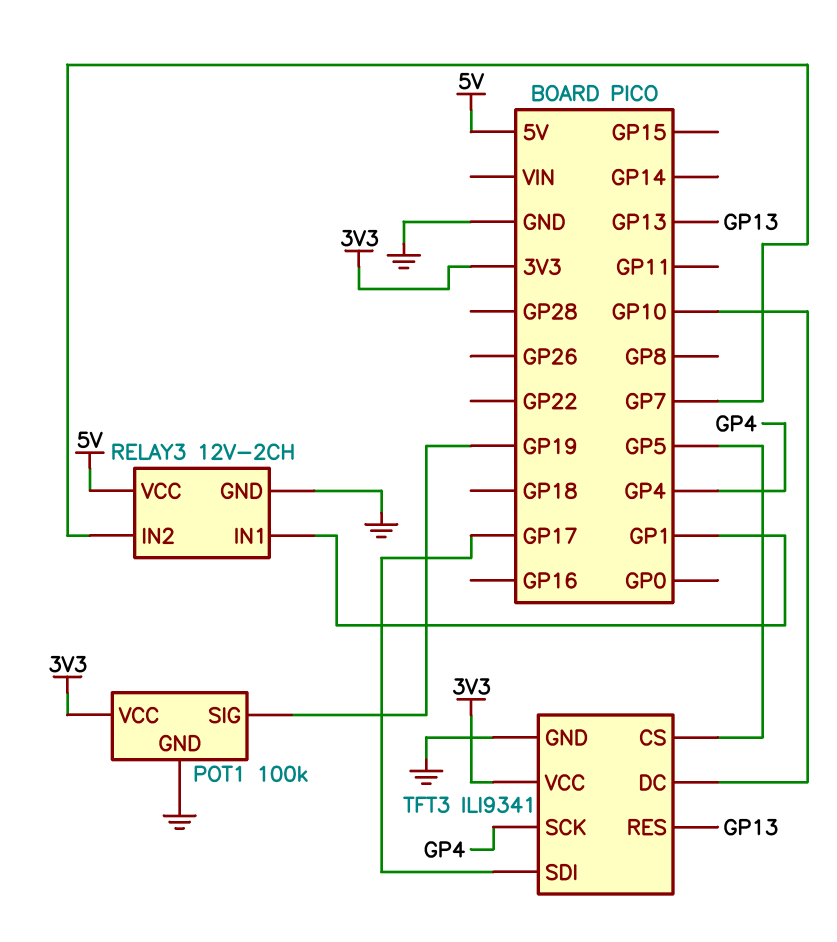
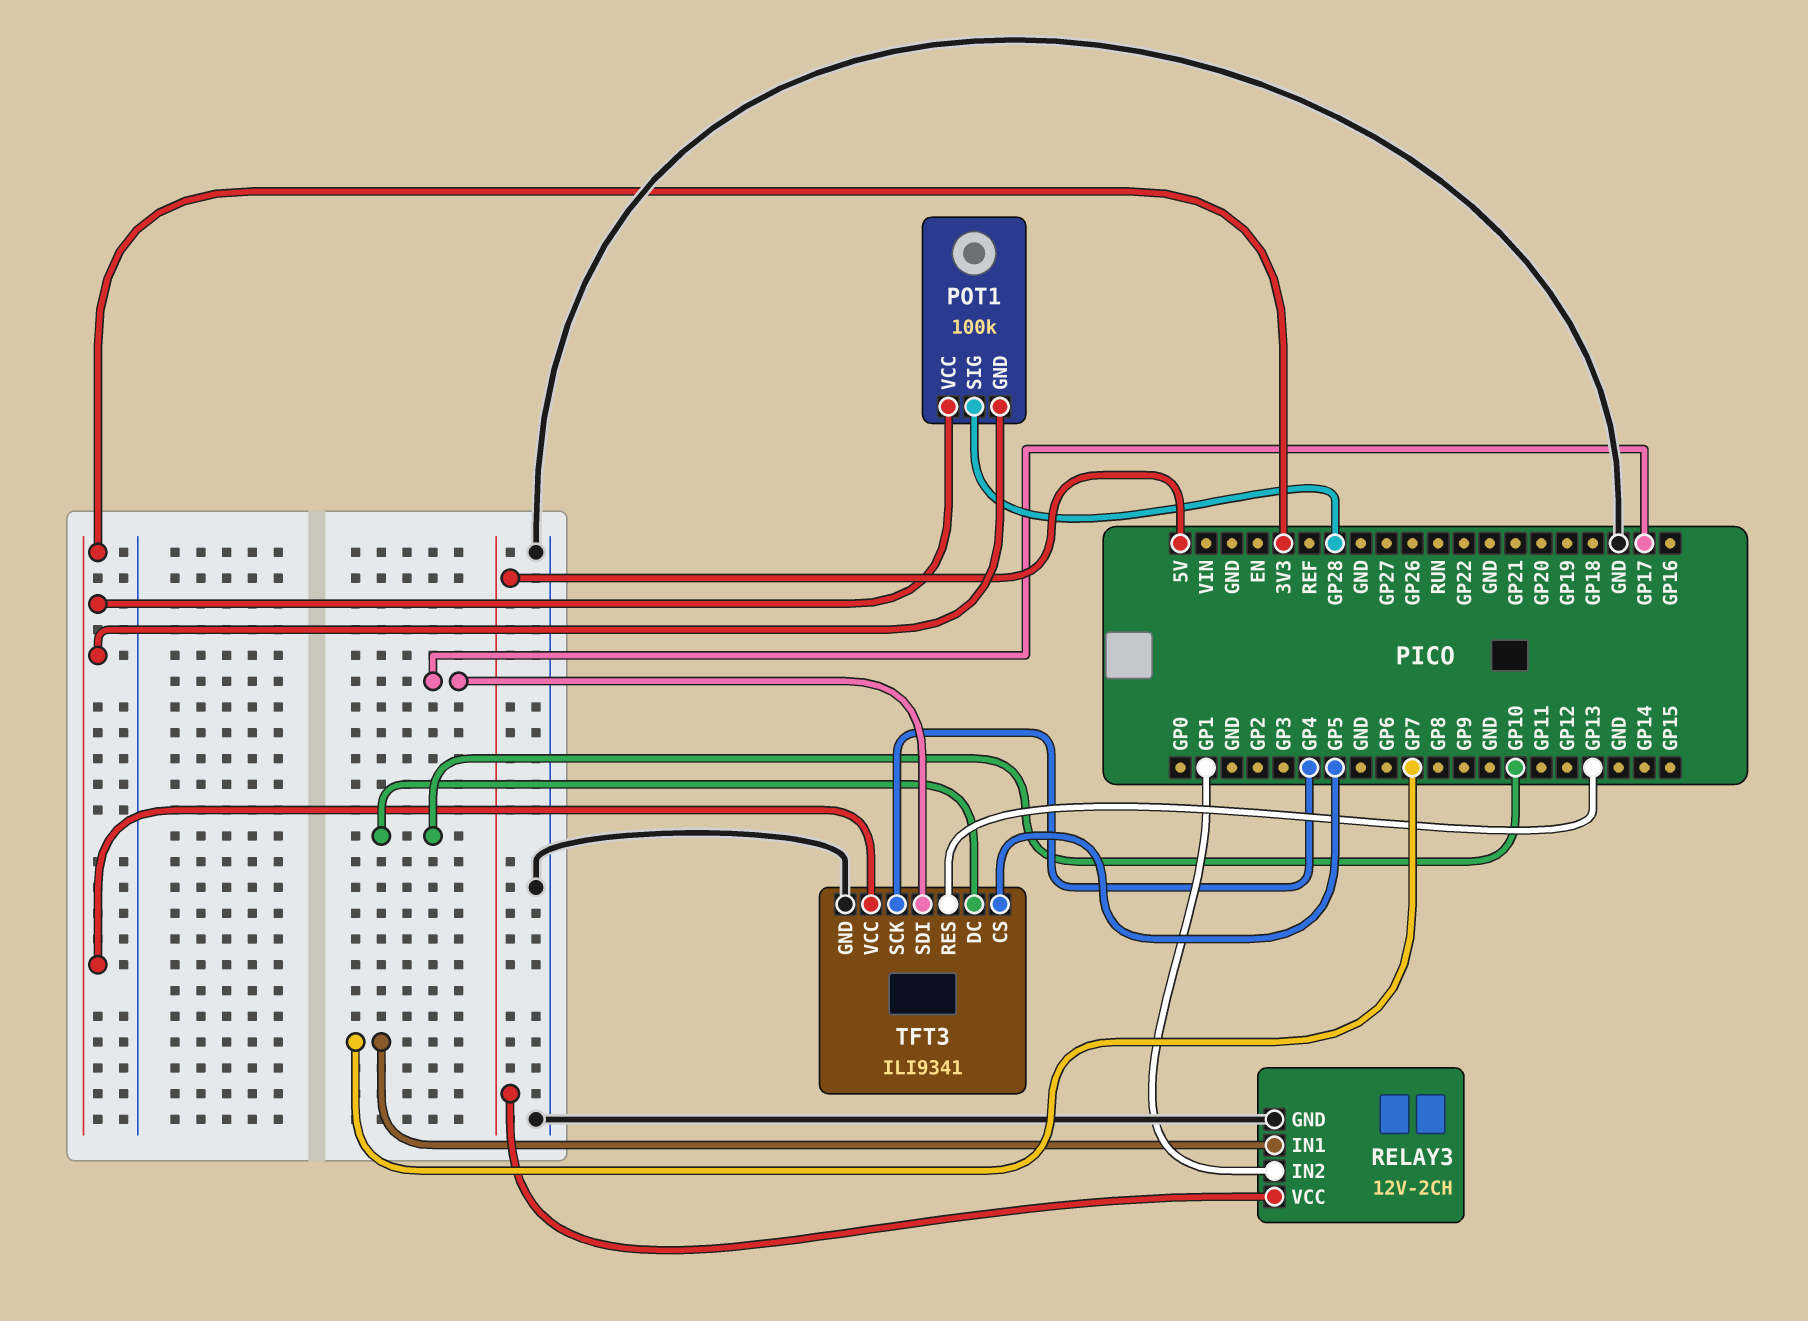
POT1 pin GND: GND -> 3V3
POT1 pin SIG: GP19 -> GP28
RELAY3 pin IN1: GP1 -> GP7
RELAY3 pin IN2: GP7 -> GP1

